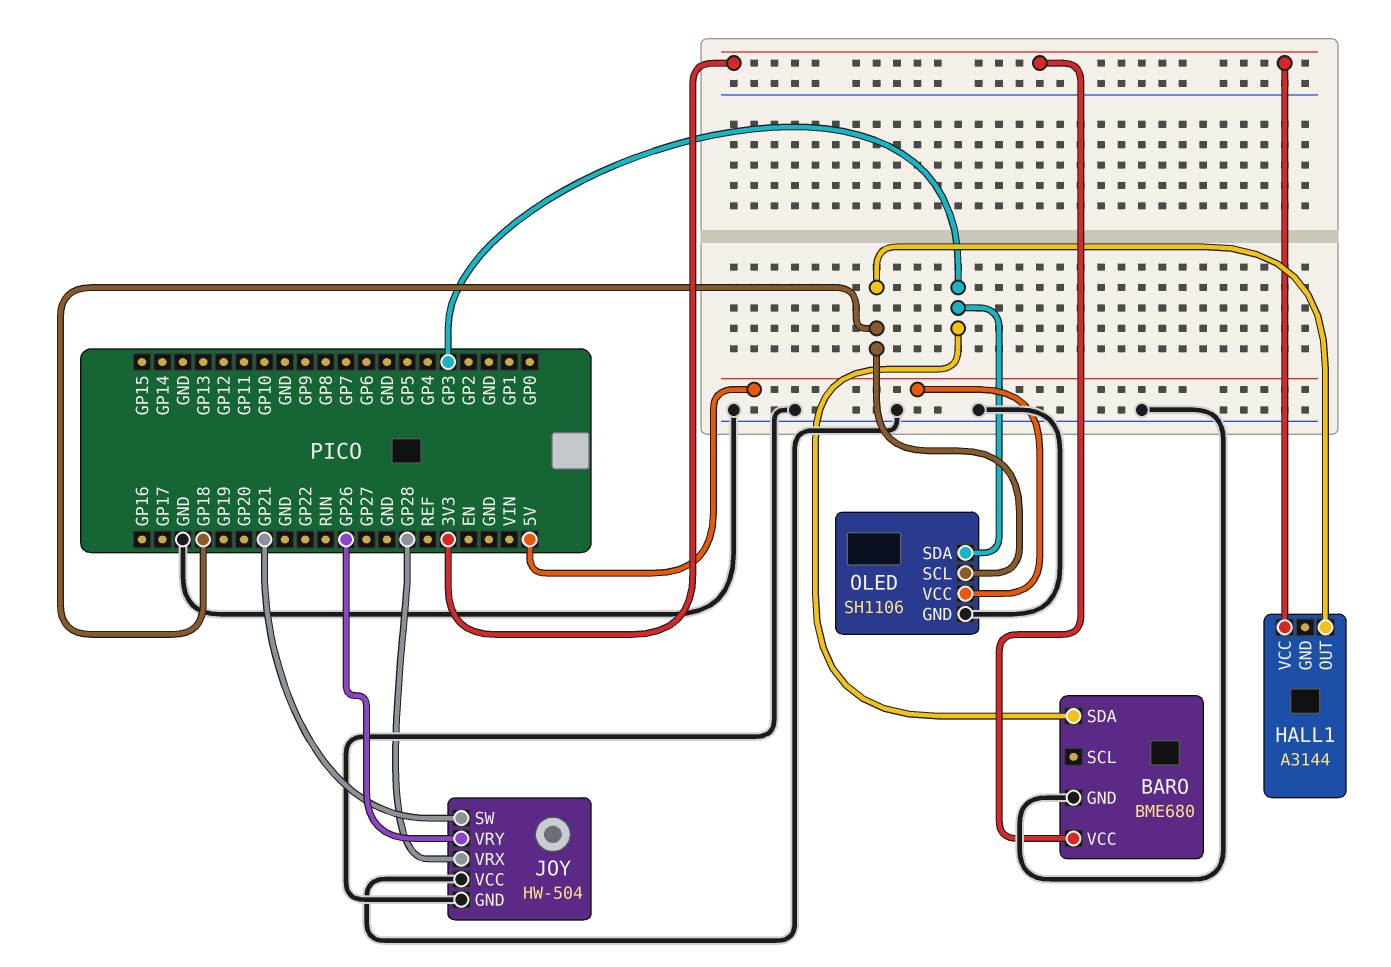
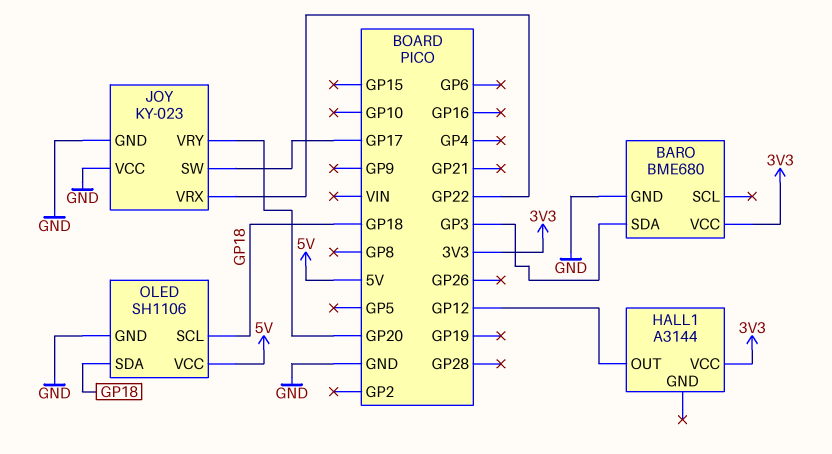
HALL1 pin OUT: GP18 -> GP12
JOY: HW-504 -> KY-023
JOY pin SW: GP21 -> GP17
JOY pin VRX: GP28 -> GP22
JOY pin VRY: GP26 -> GP20
OLED pin SDA: GP3 -> GP18

